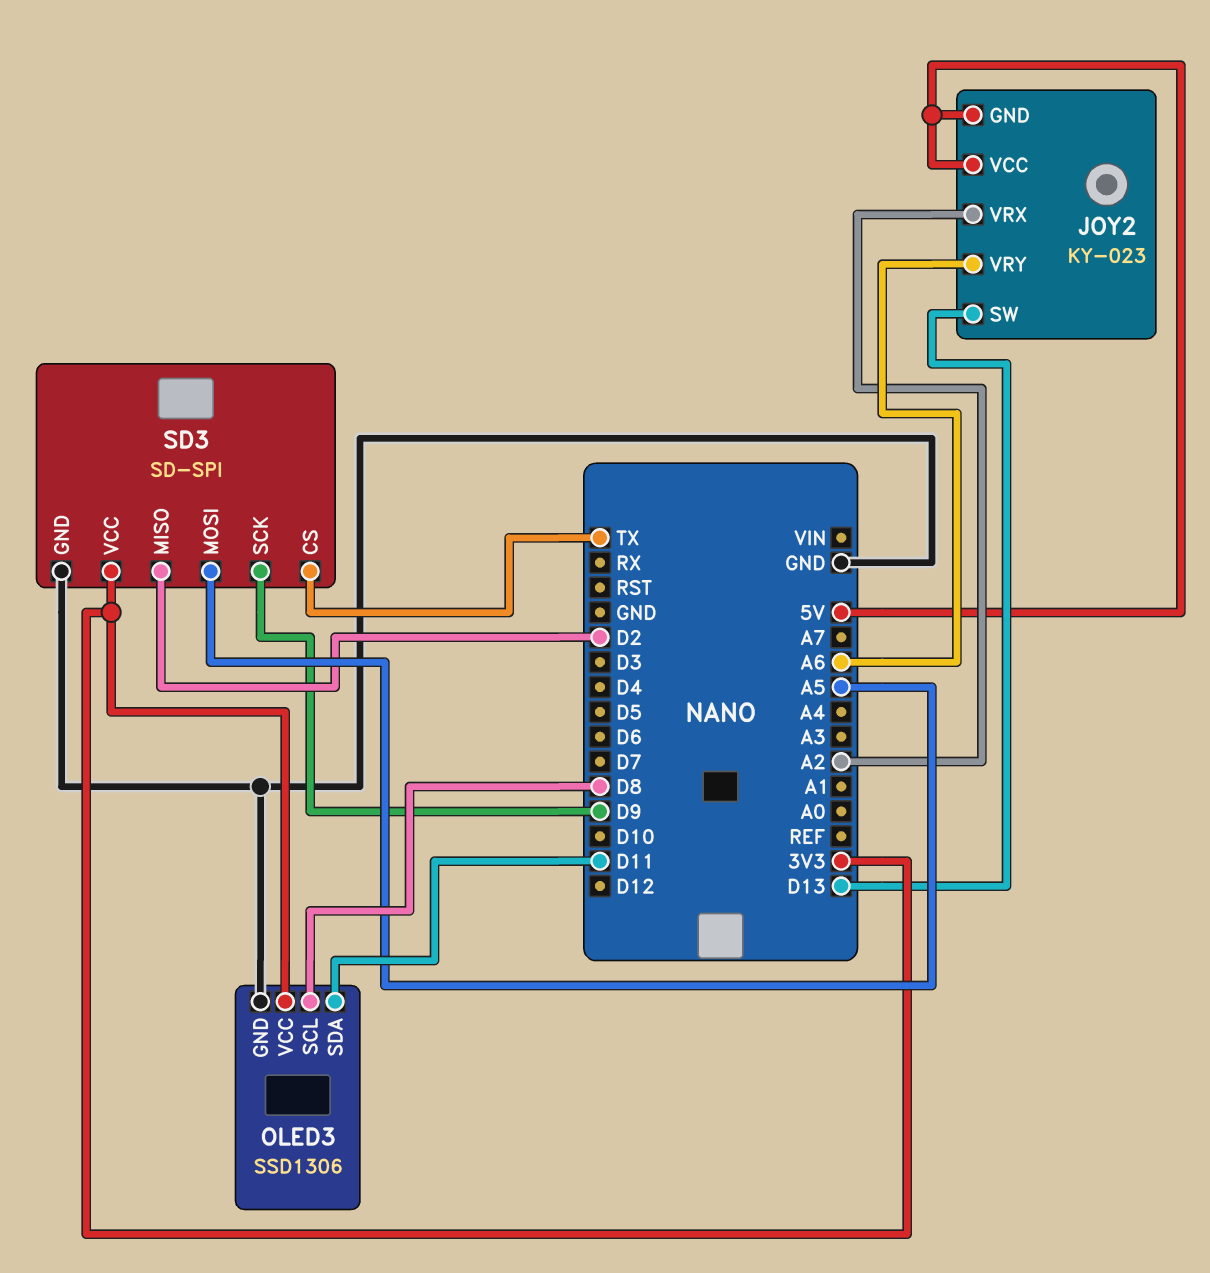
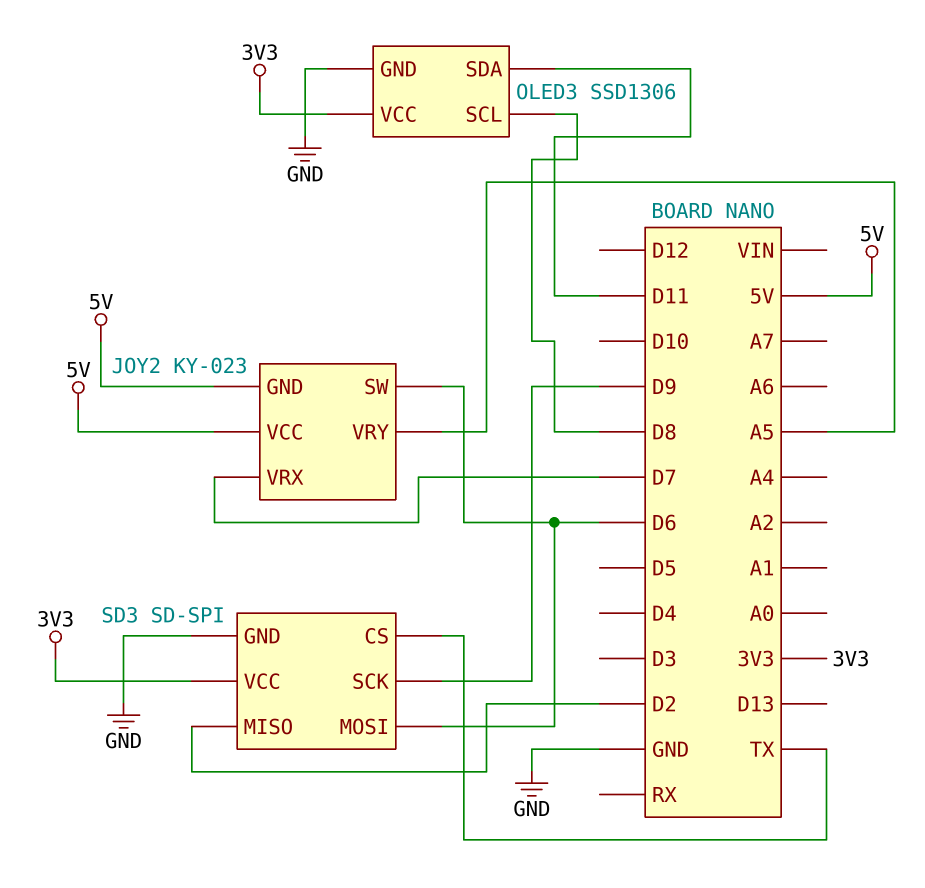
JOY2 pin SW: D13 -> D6
JOY2 pin VRX: A2 -> D7
JOY2 pin VRY: A6 -> A5
SD3 pin MOSI: A5 -> D6

